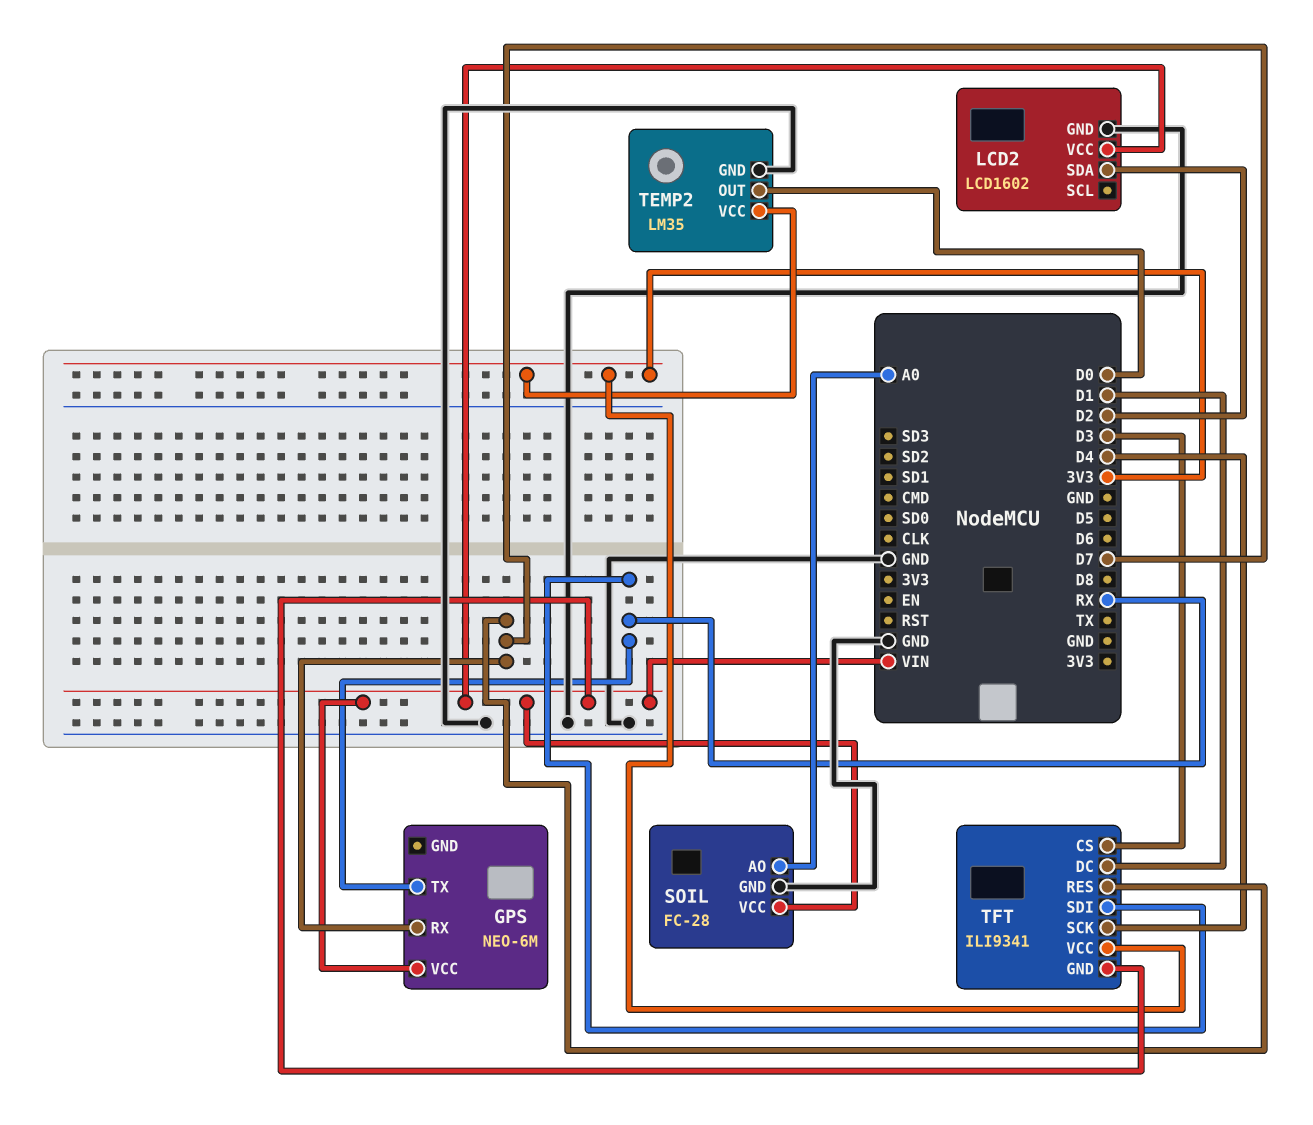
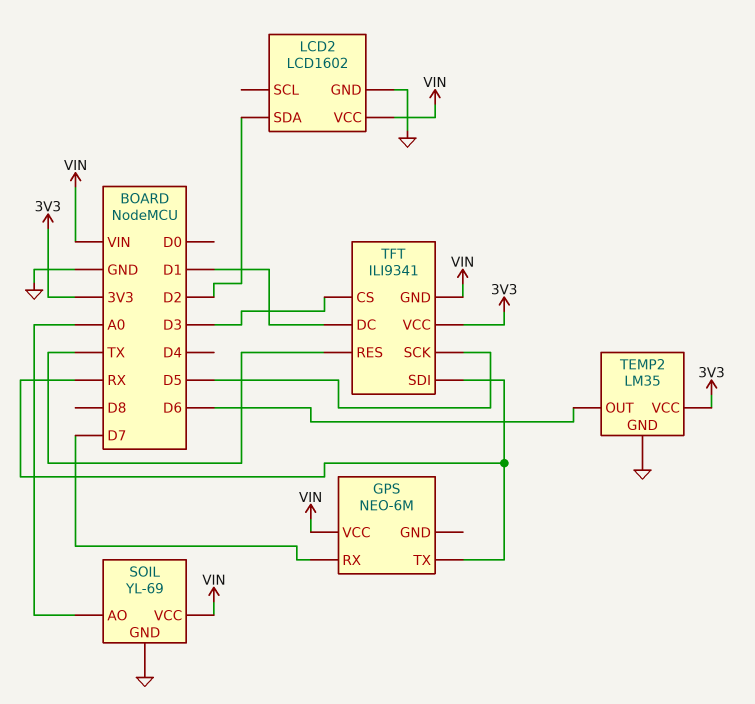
SOIL: FC-28 -> YL-69
TEMP2 pin OUT: D0 -> D6
TFT pin RES: D7 -> TX
TFT pin SCK: D4 -> D5

